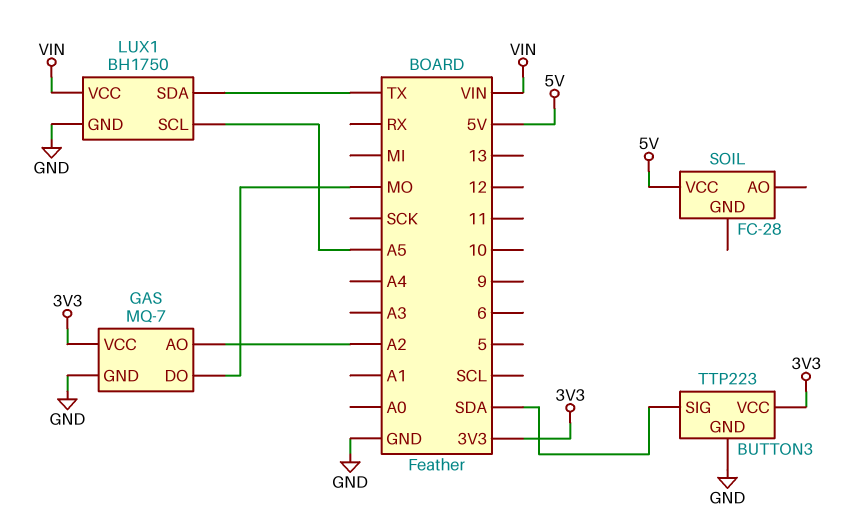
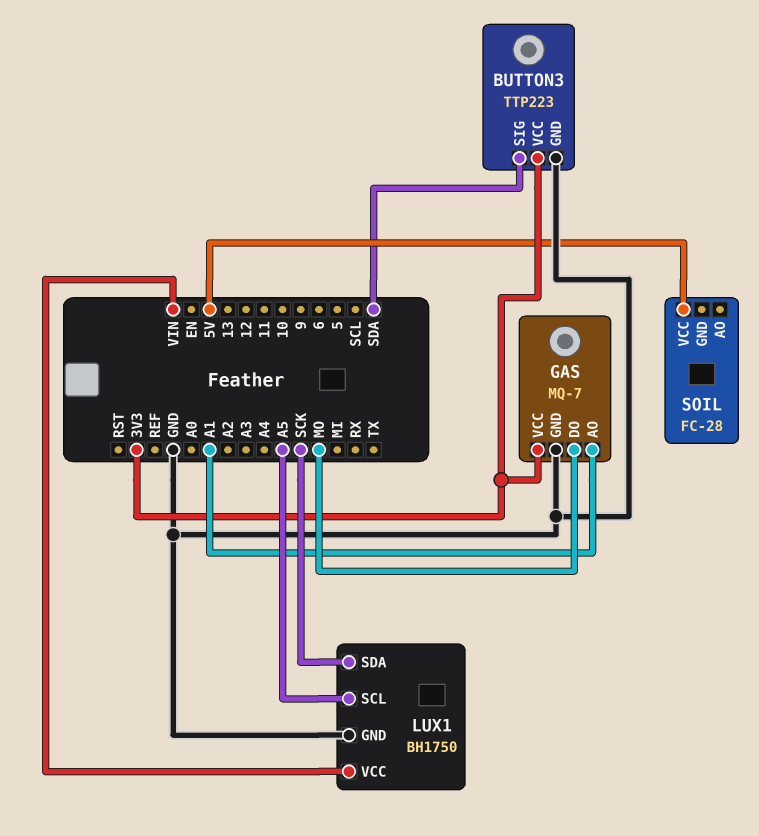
GAS pin AO: A2 -> A1
LUX1 pin SDA: TX -> SCK

